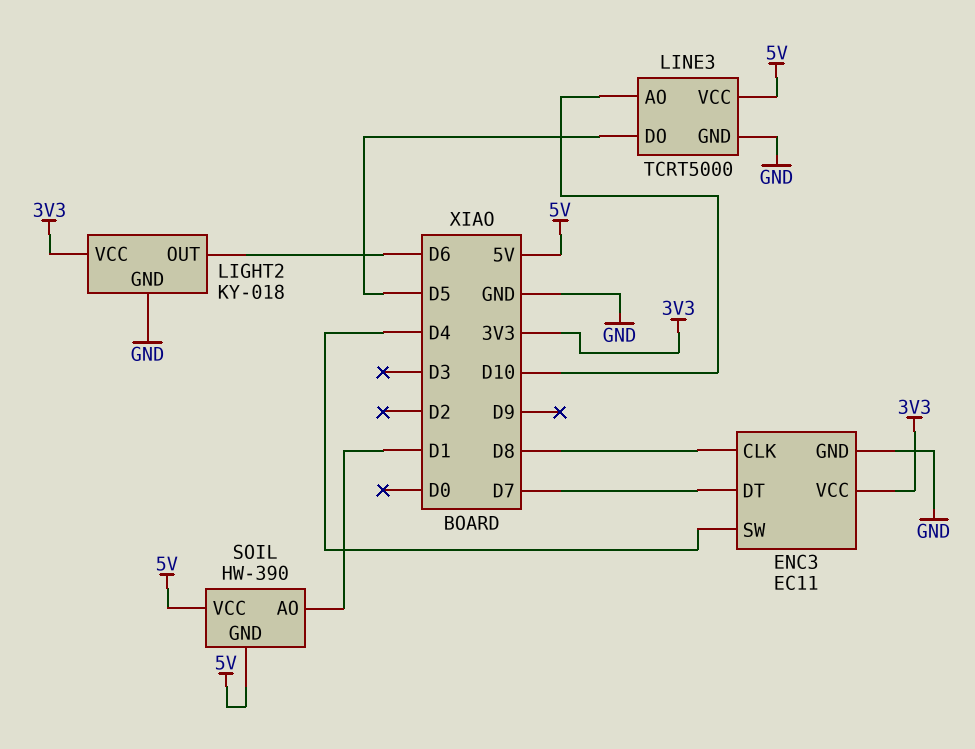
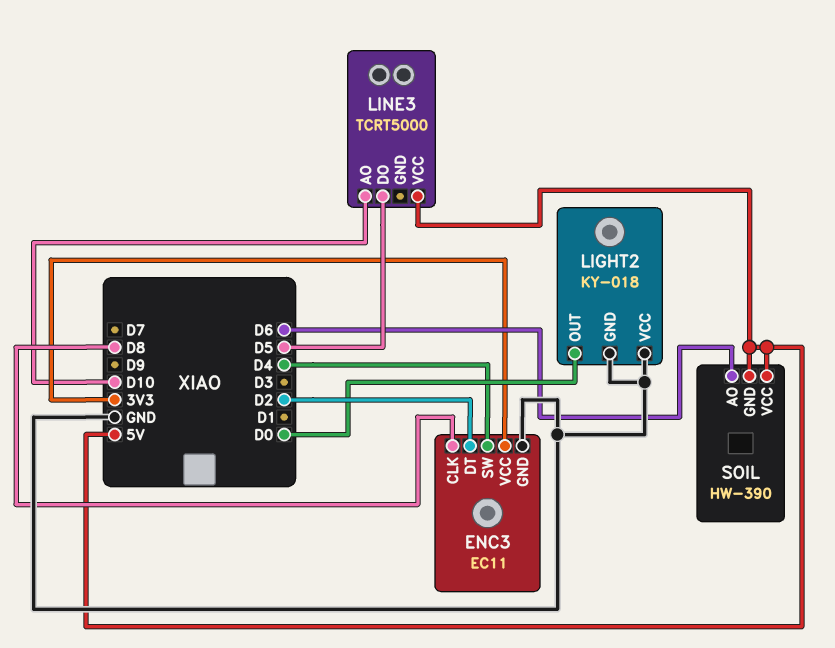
ENC3 pin DT: D7 -> D2
LIGHT2 pin OUT: D6 -> D0
LIGHT2 pin VCC: 3V3 -> GND
LINE3 pin GND: GND -> none
SOIL pin AO: D1 -> D6

